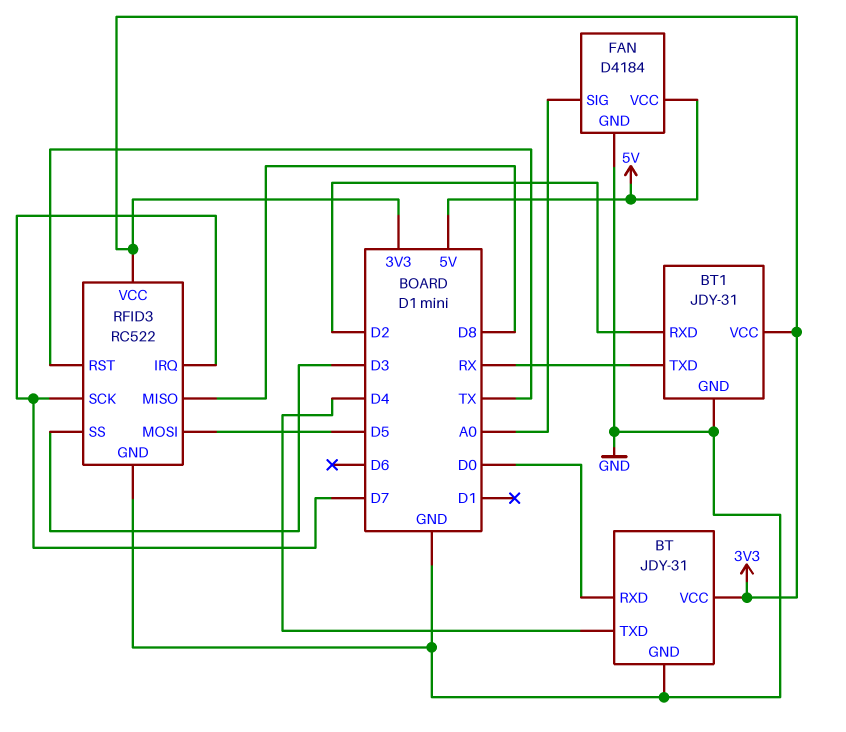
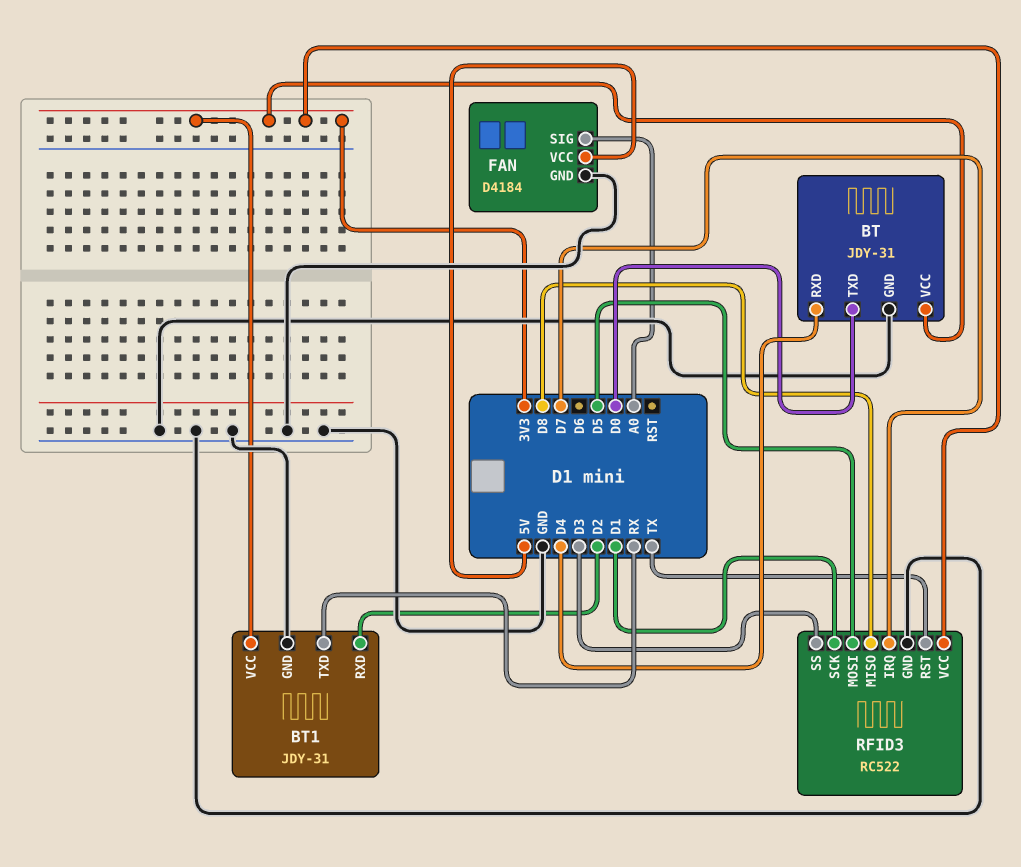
BT pin RXD: D0 -> D4
BT pin TXD: D4 -> D0
RFID3 pin SCK: D7 -> D1

